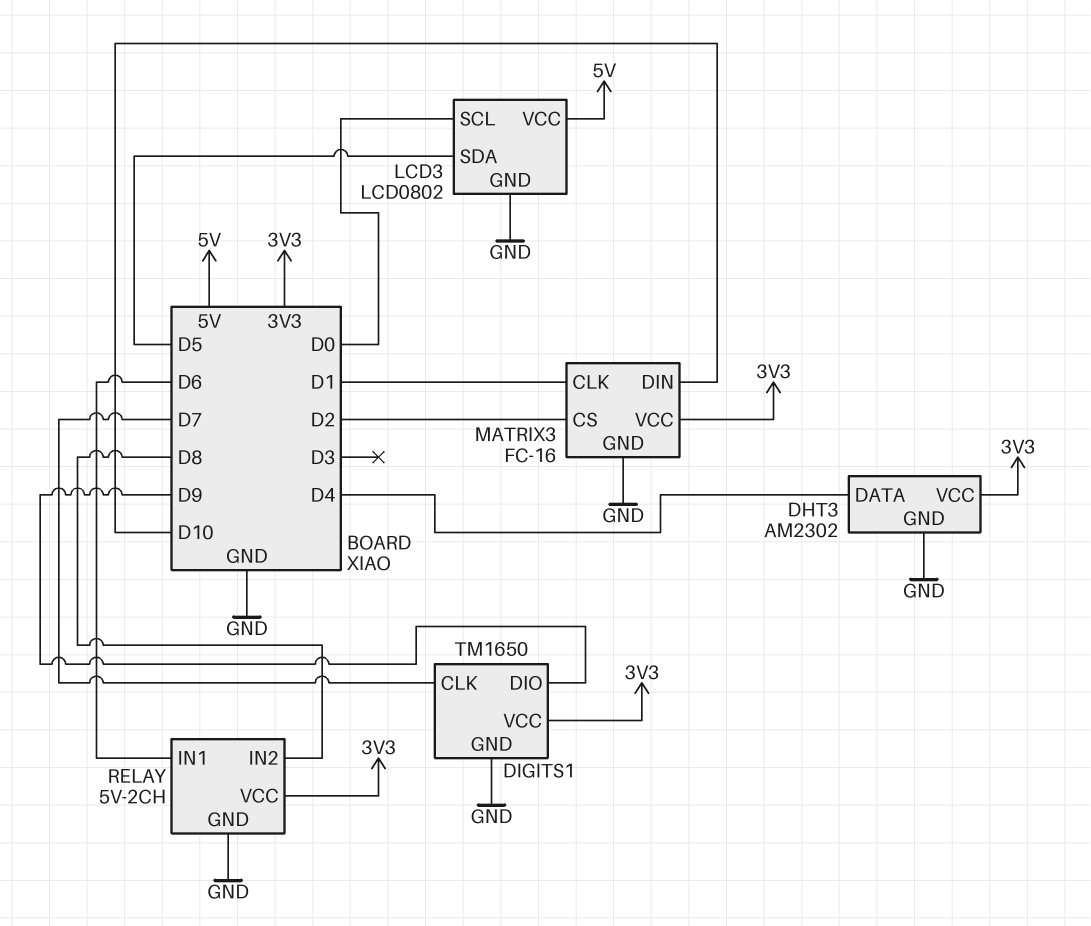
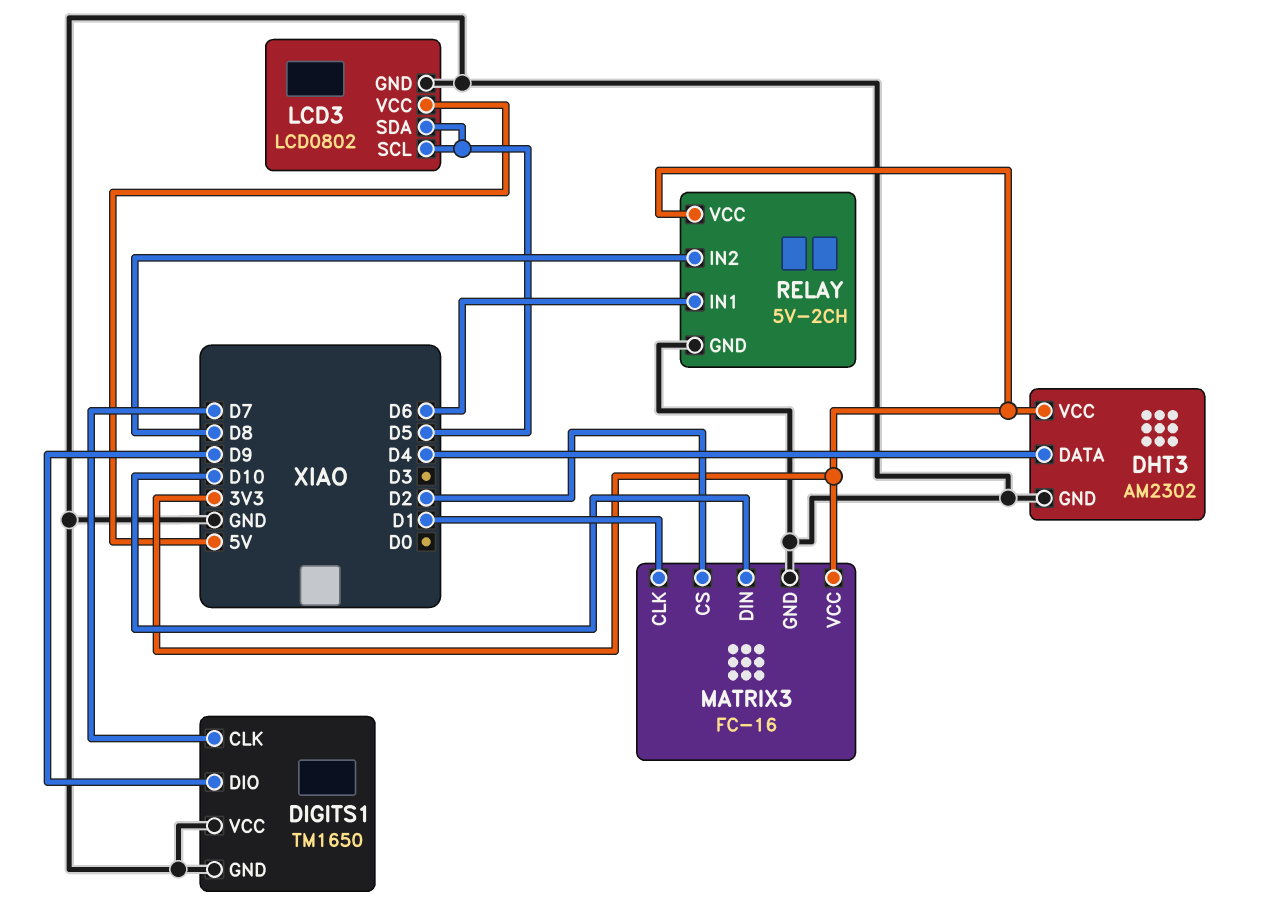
DIGITS1 pin VCC: 3V3 -> GND
LCD3 pin SCL: D0 -> D5

